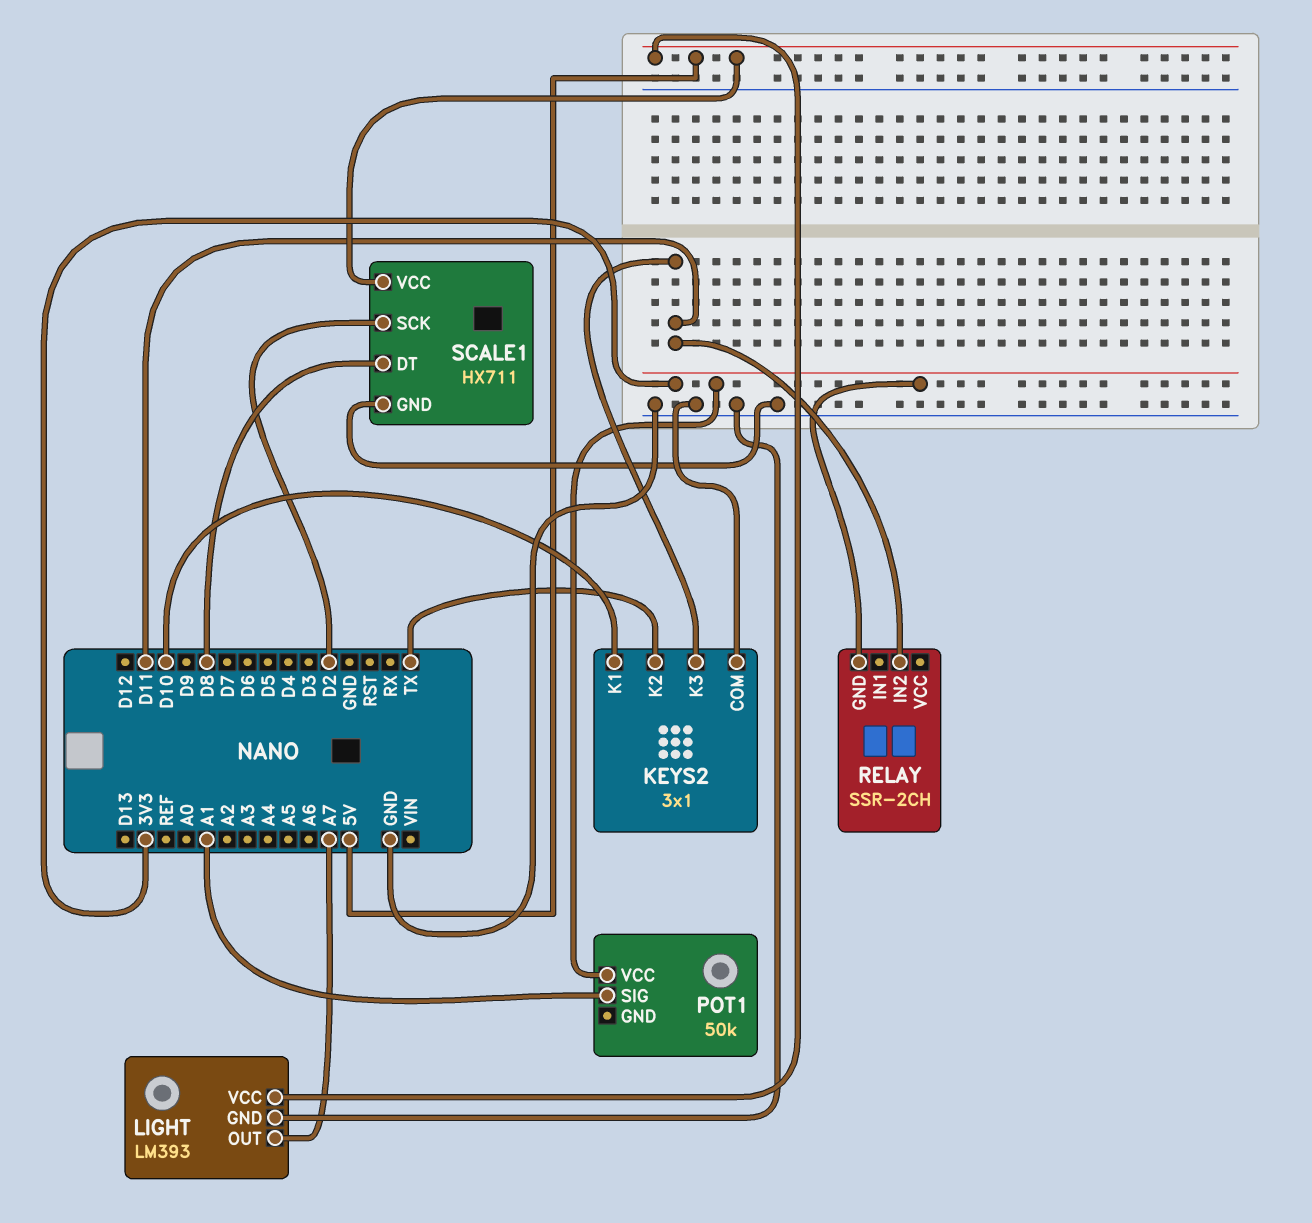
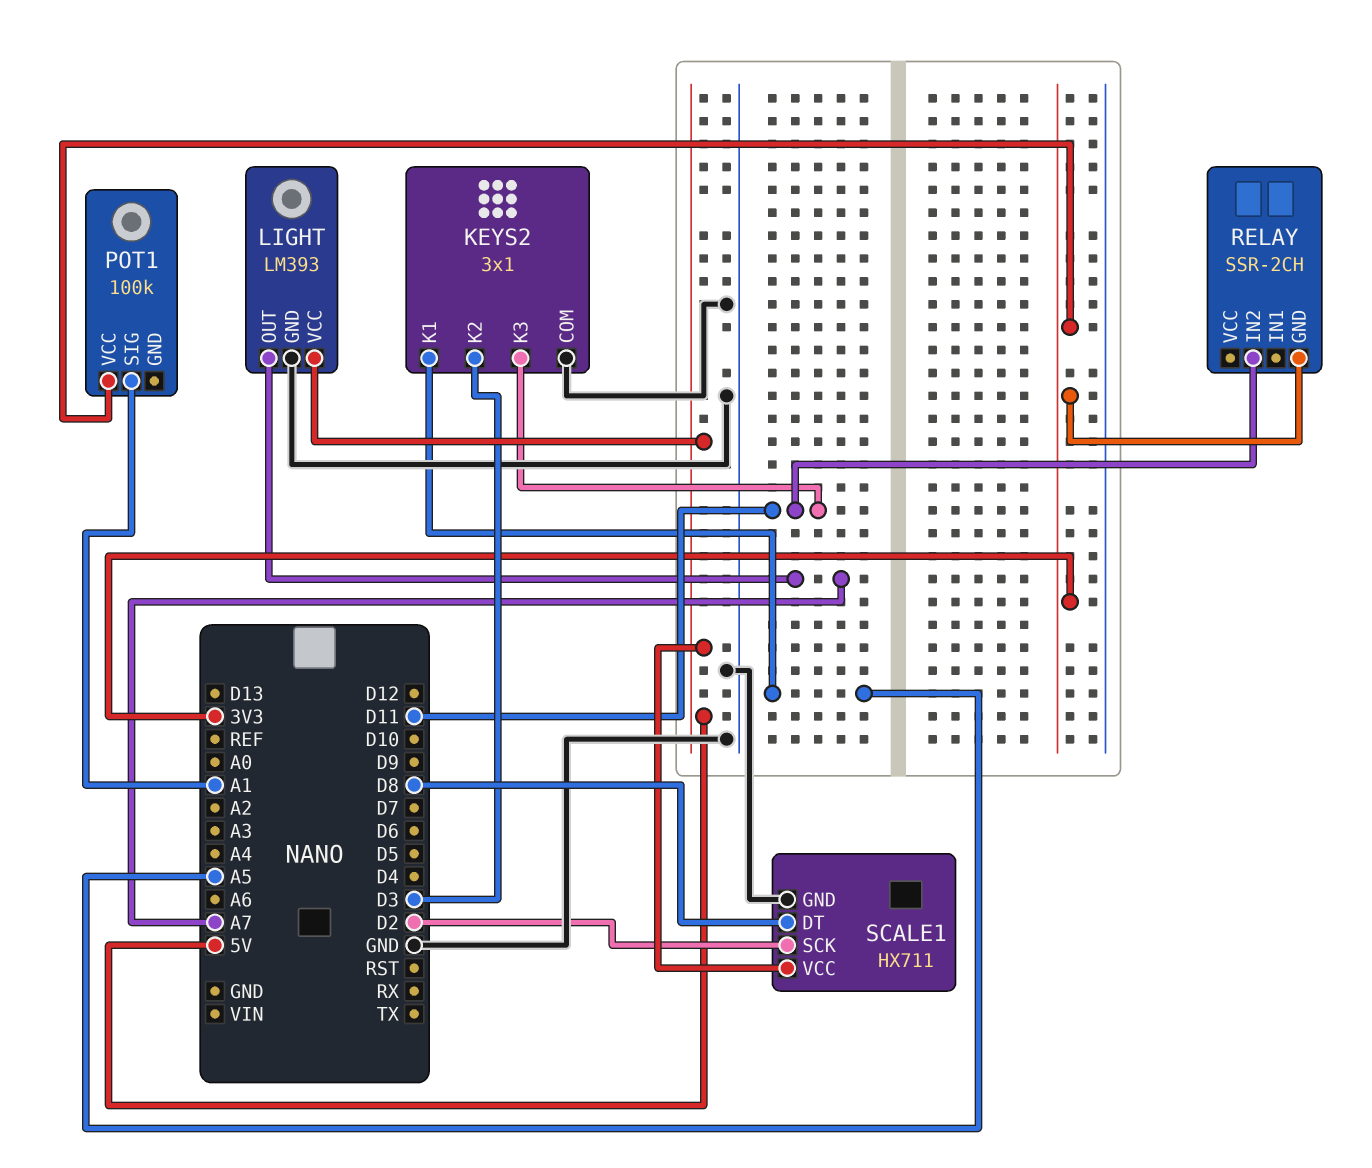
KEYS2 pin K1: D10 -> A5
KEYS2 pin K2: TX -> D3
POT1: 50k -> 100k

